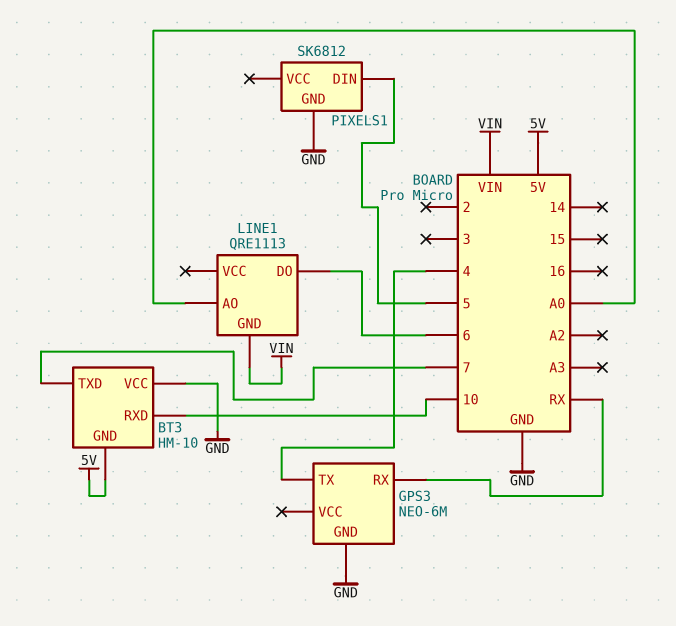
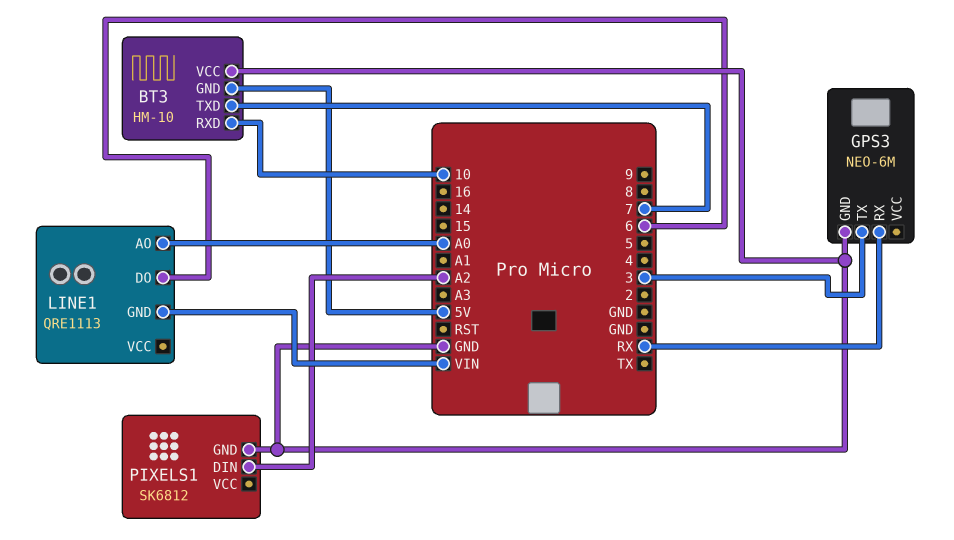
GPS3 pin TX: 4 -> 3
PIXELS1 pin DIN: 5 -> A2

